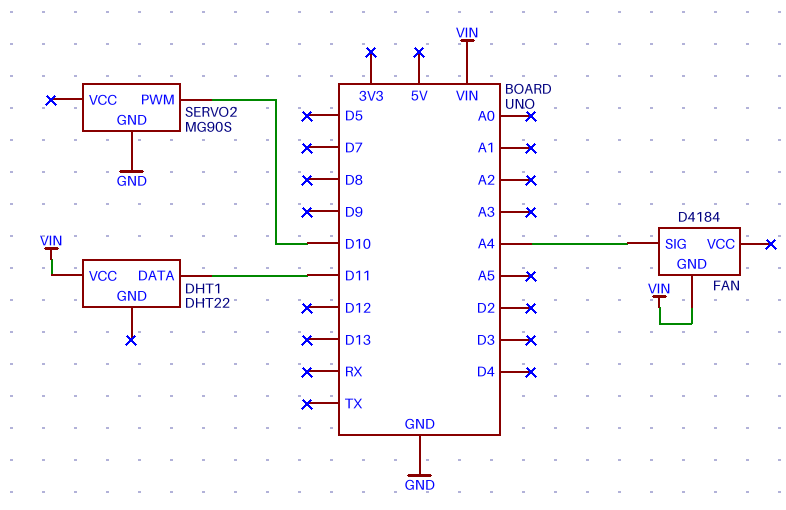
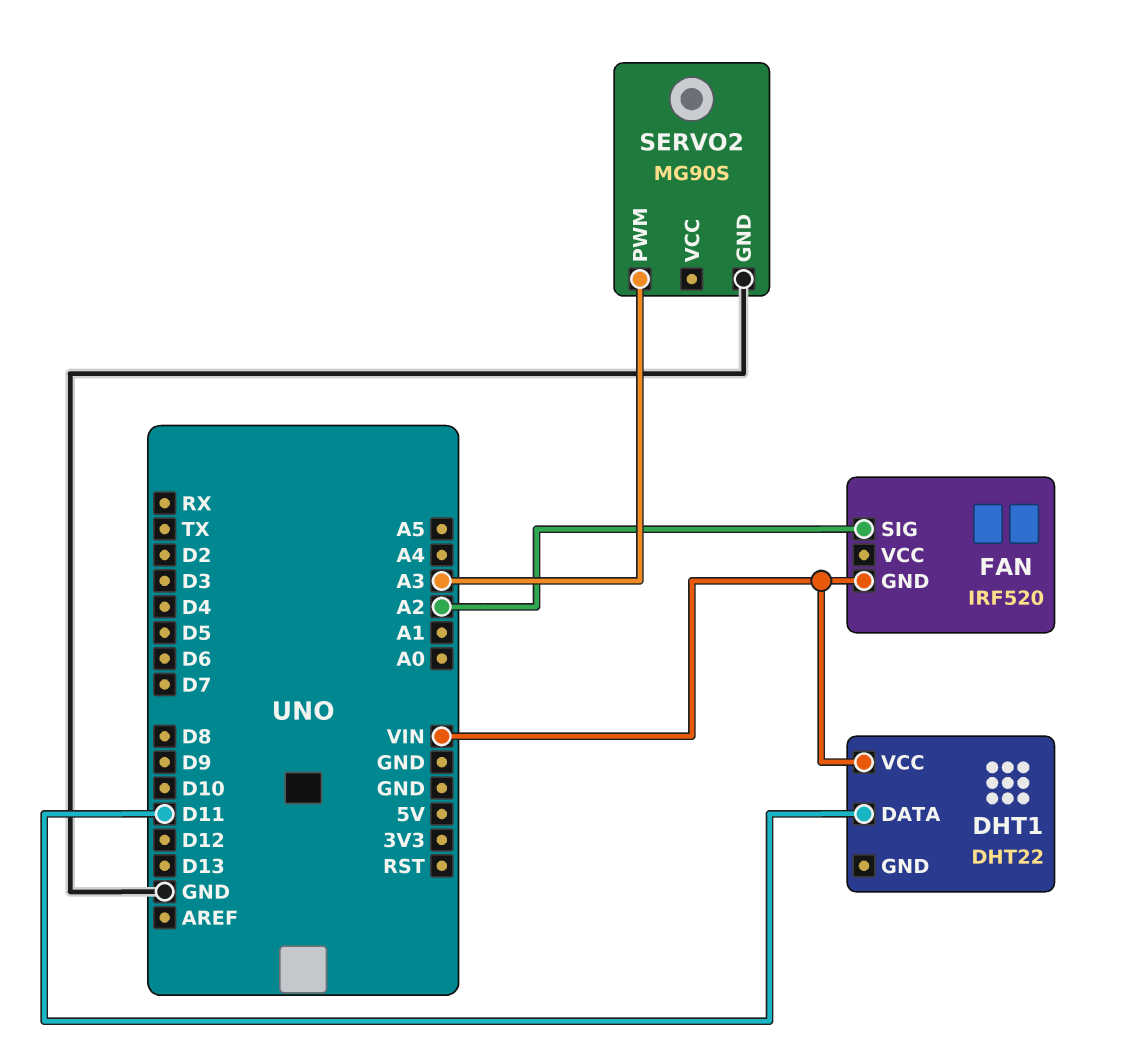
FAN: D4184 -> IRF520
FAN pin SIG: A4 -> A2
SERVO2 pin PWM: D10 -> A3

